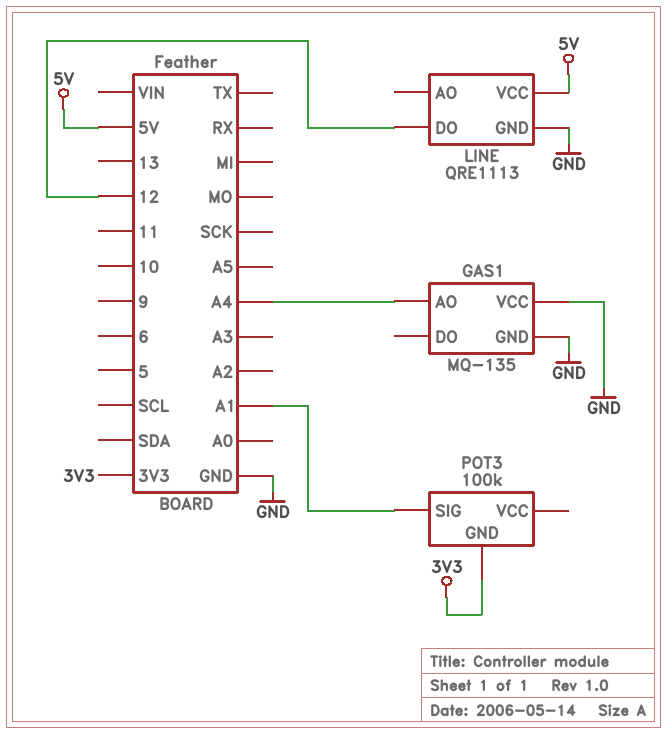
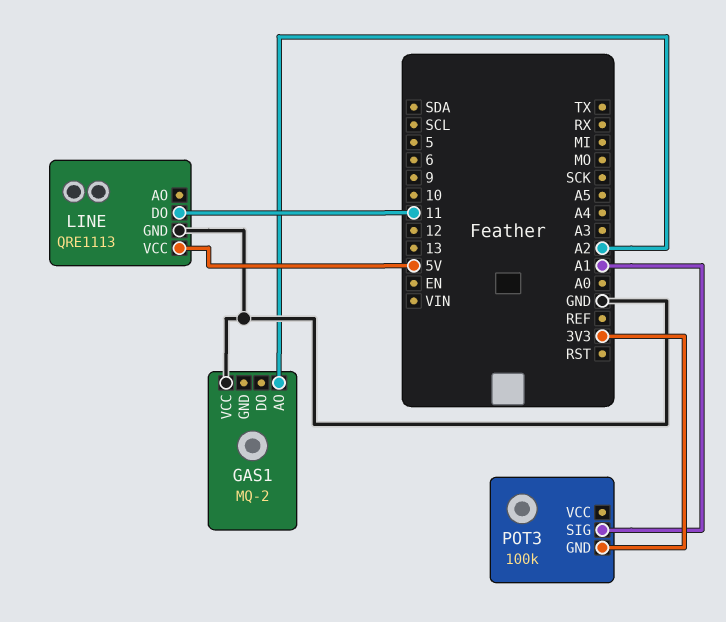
GAS1: MQ-135 -> MQ-2
GAS1 pin AO: A4 -> A2
GAS1 pin GND: GND -> none
LINE pin DO: 12 -> 11

